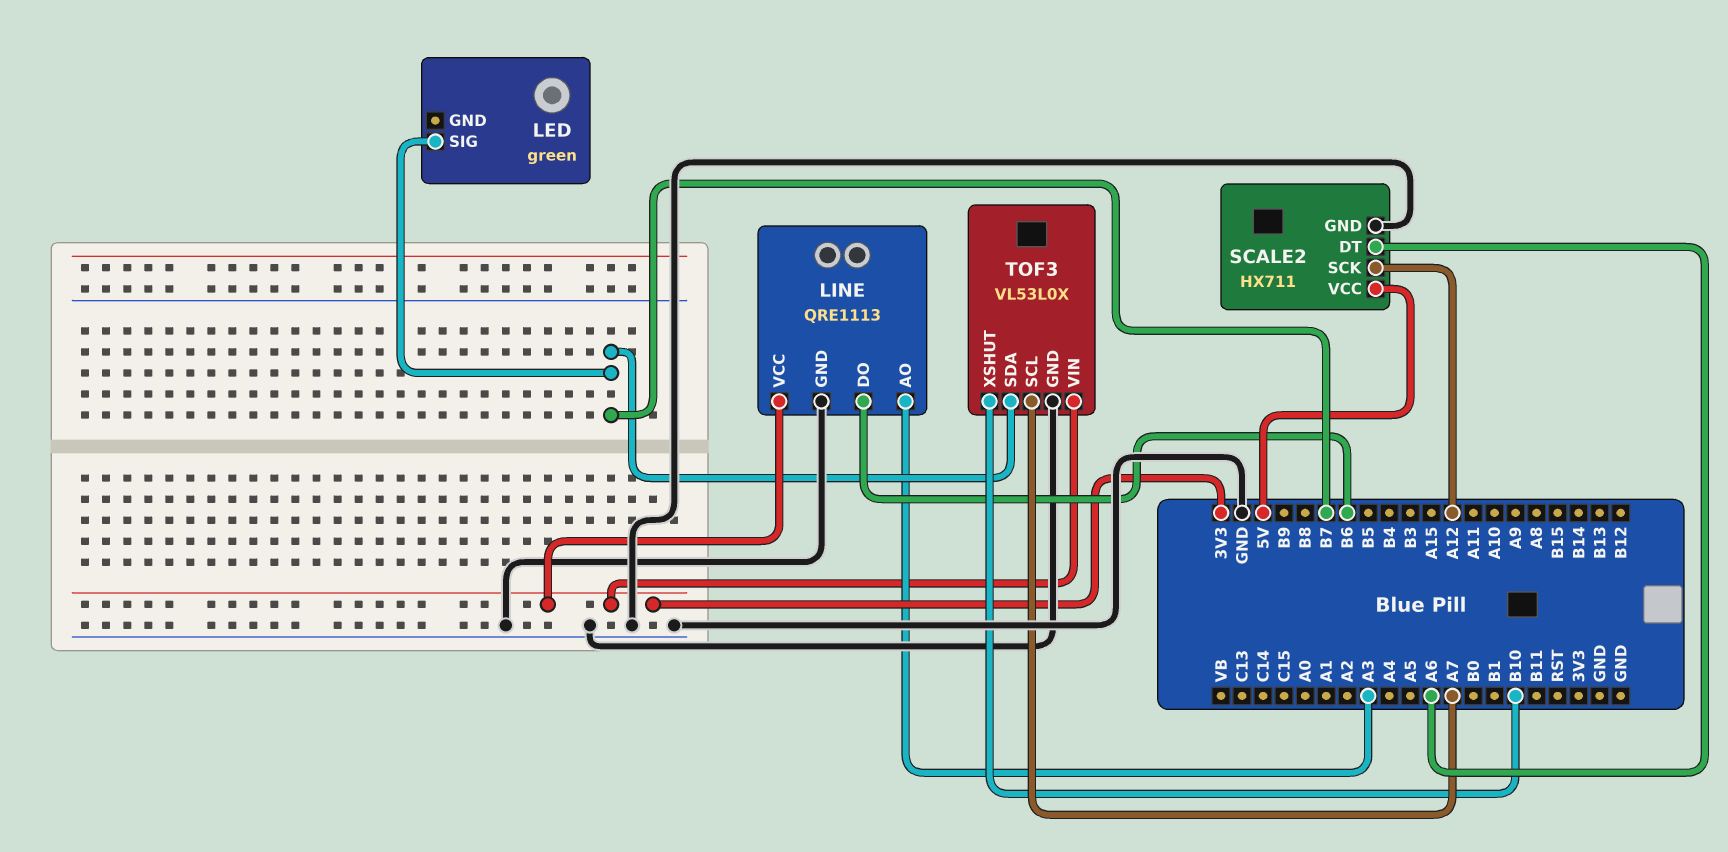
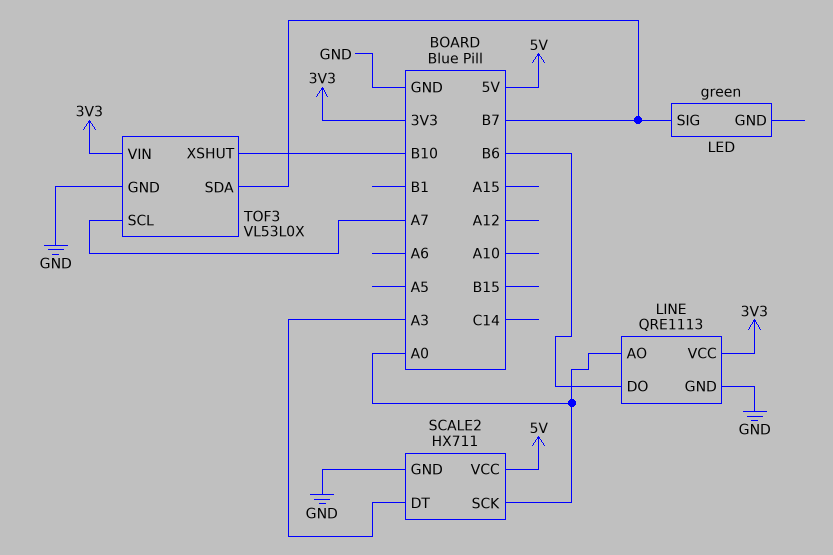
LINE pin AO: A3 -> A0
SCALE2 pin DT: A6 -> A3
SCALE2 pin SCK: A12 -> A0

